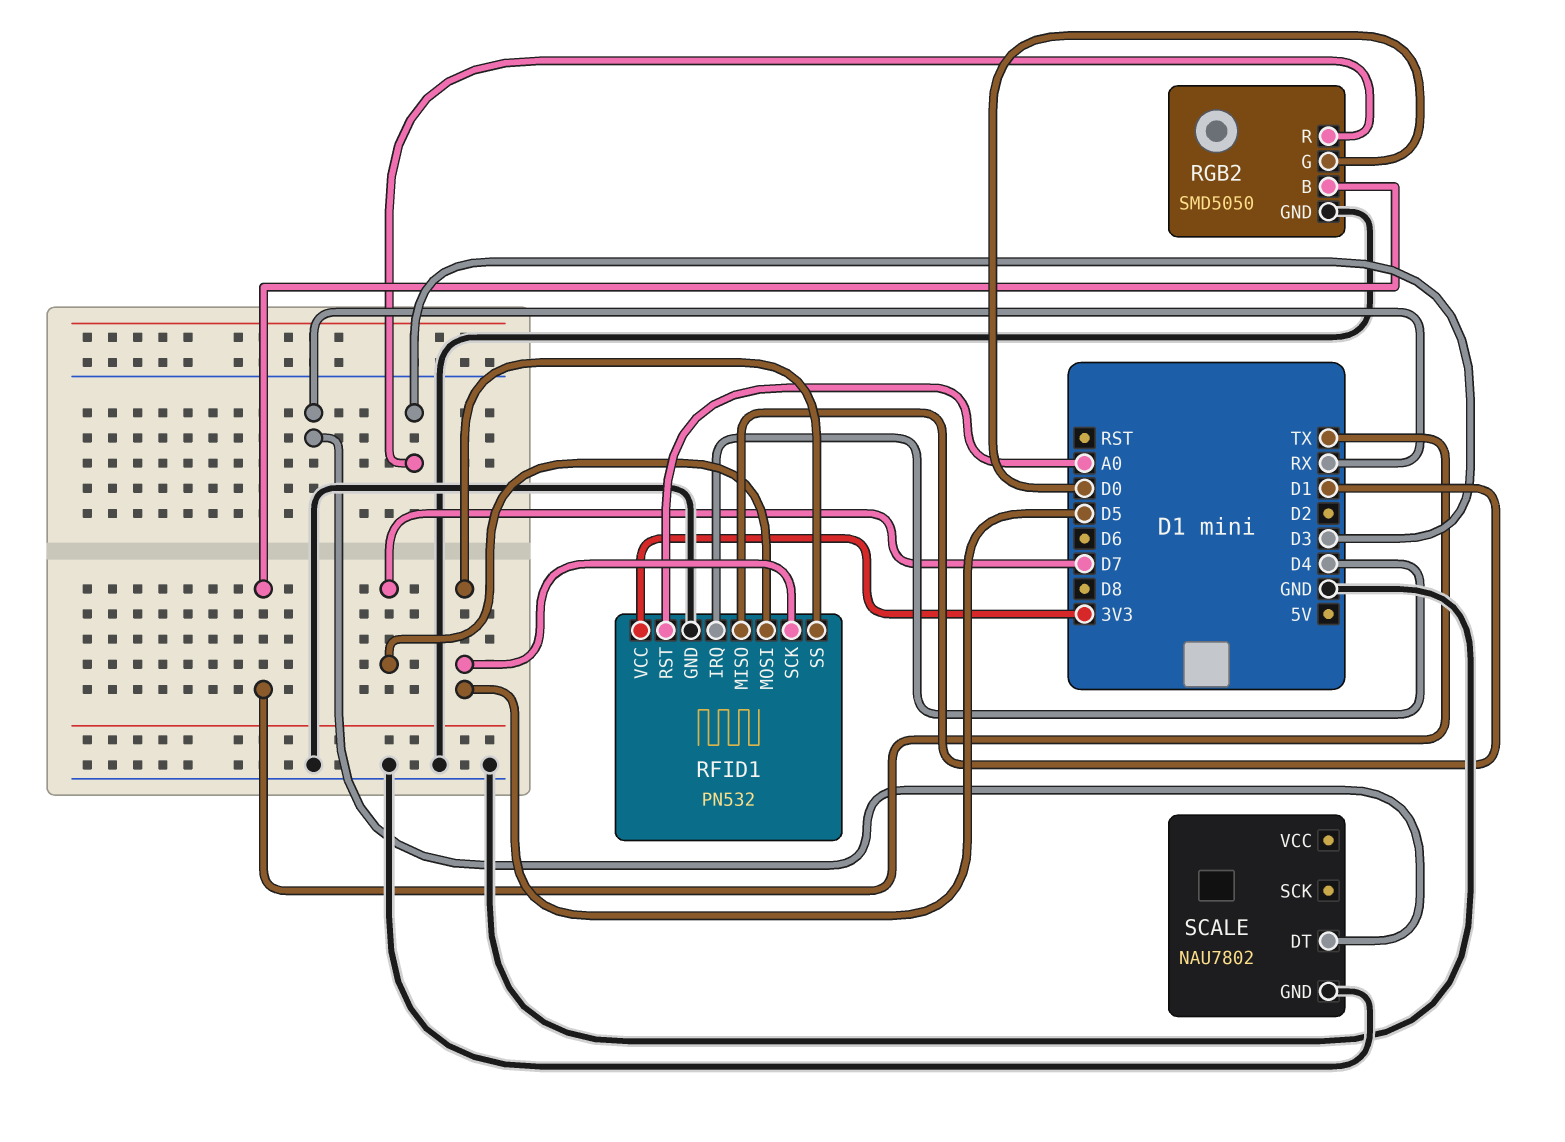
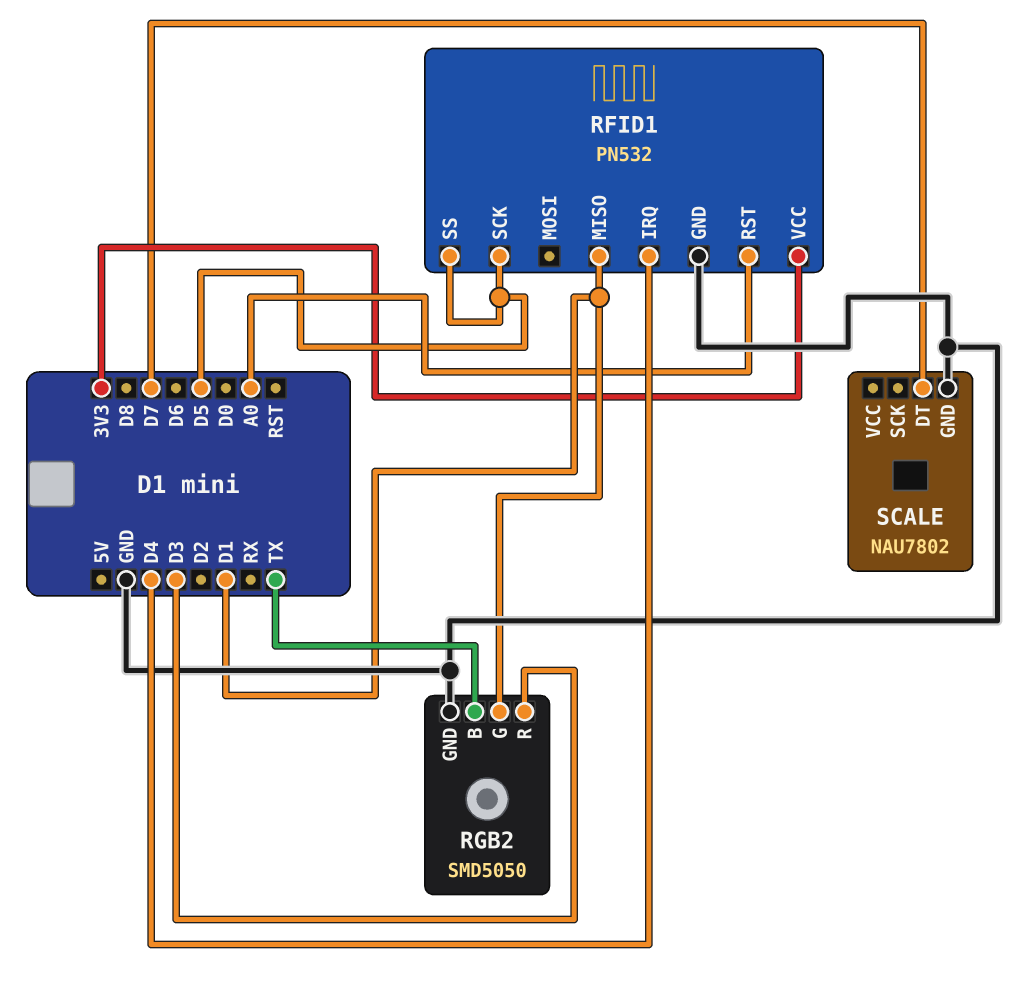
RFID1 pin MOSI: D7 -> none
RGB2 pin G: D0 -> D1
SCALE pin DT: RX -> D7

